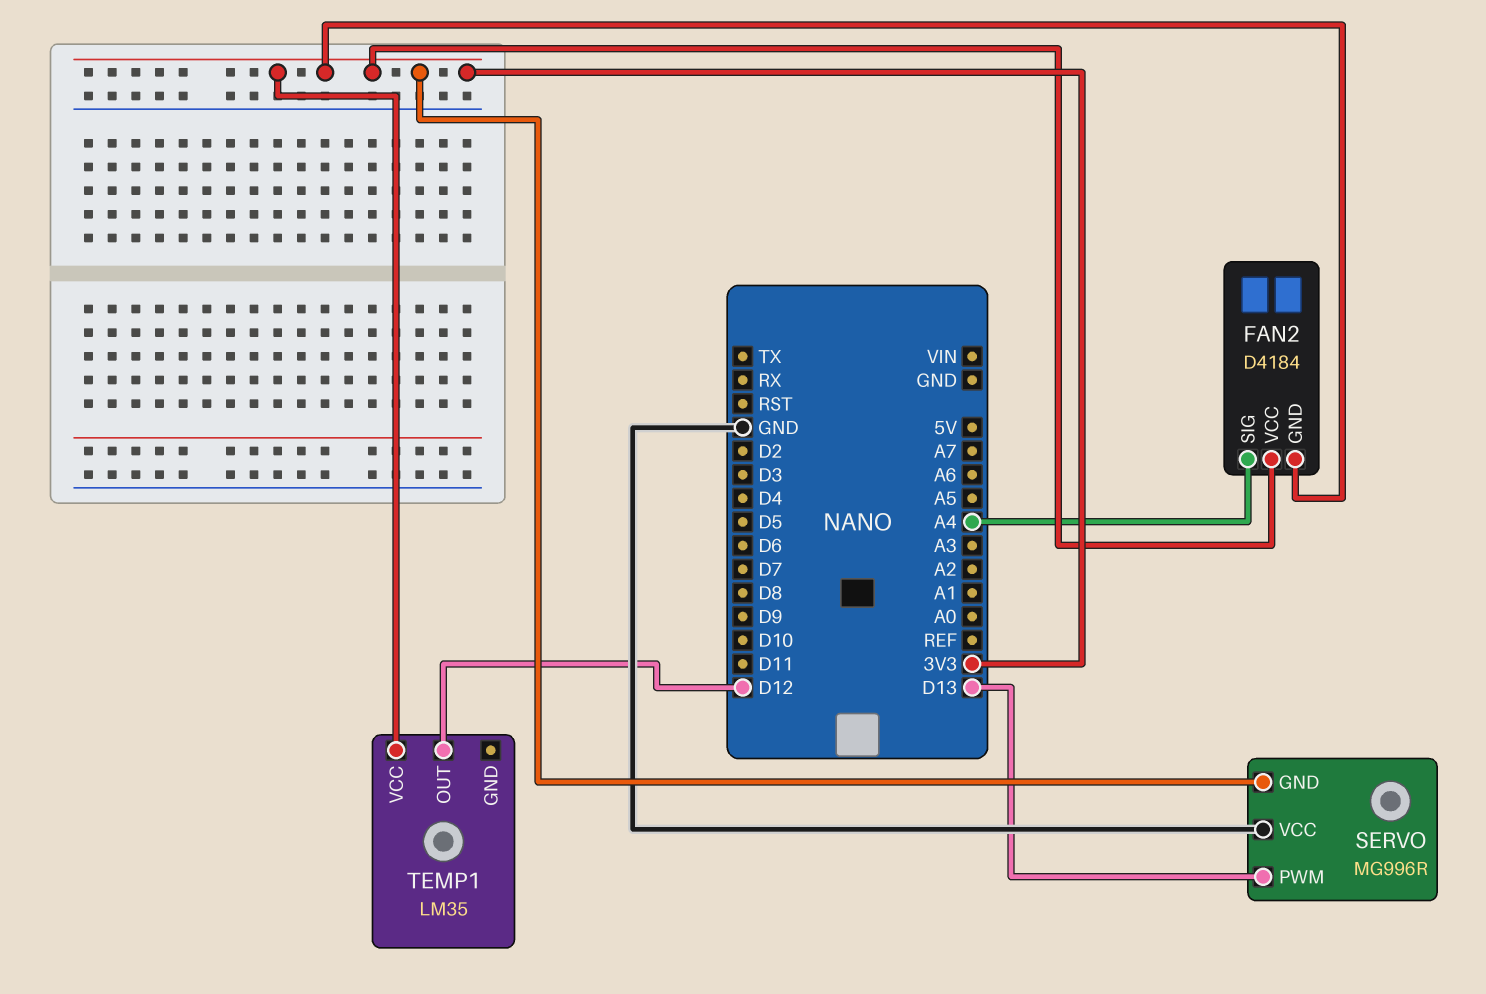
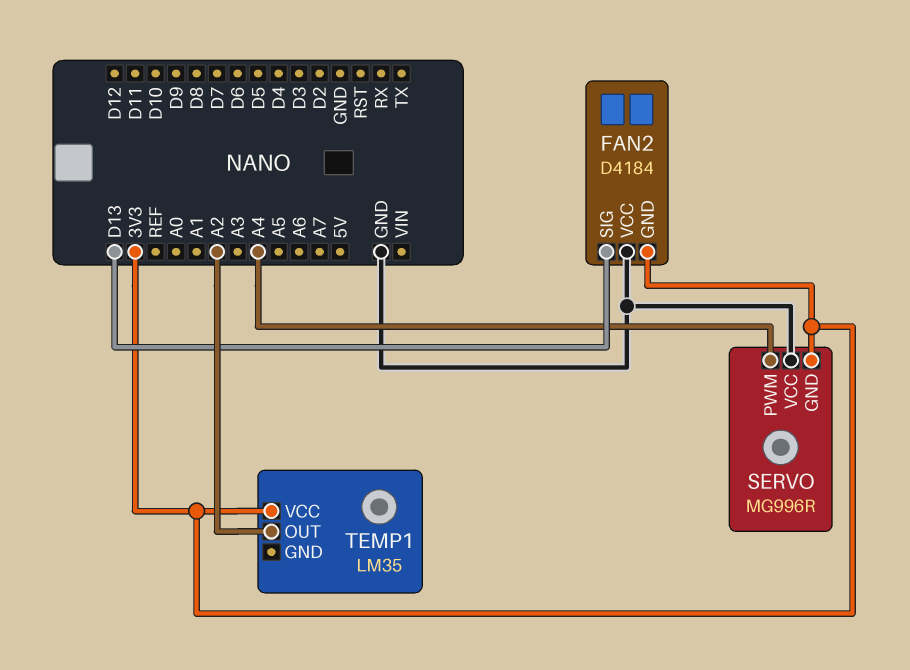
FAN2 pin SIG: A4 -> D13
FAN2 pin VCC: 3V3 -> GND
SERVO pin PWM: D13 -> A4
TEMP1 pin OUT: D12 -> A2

